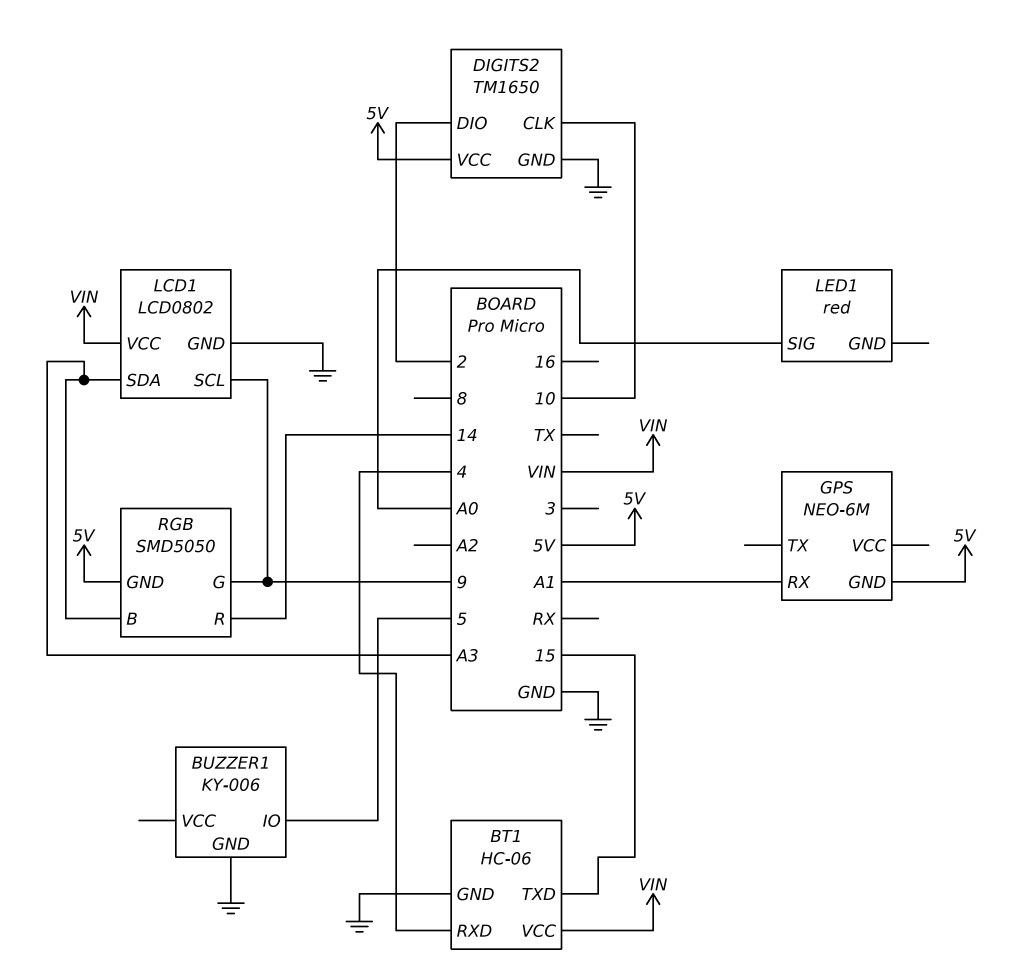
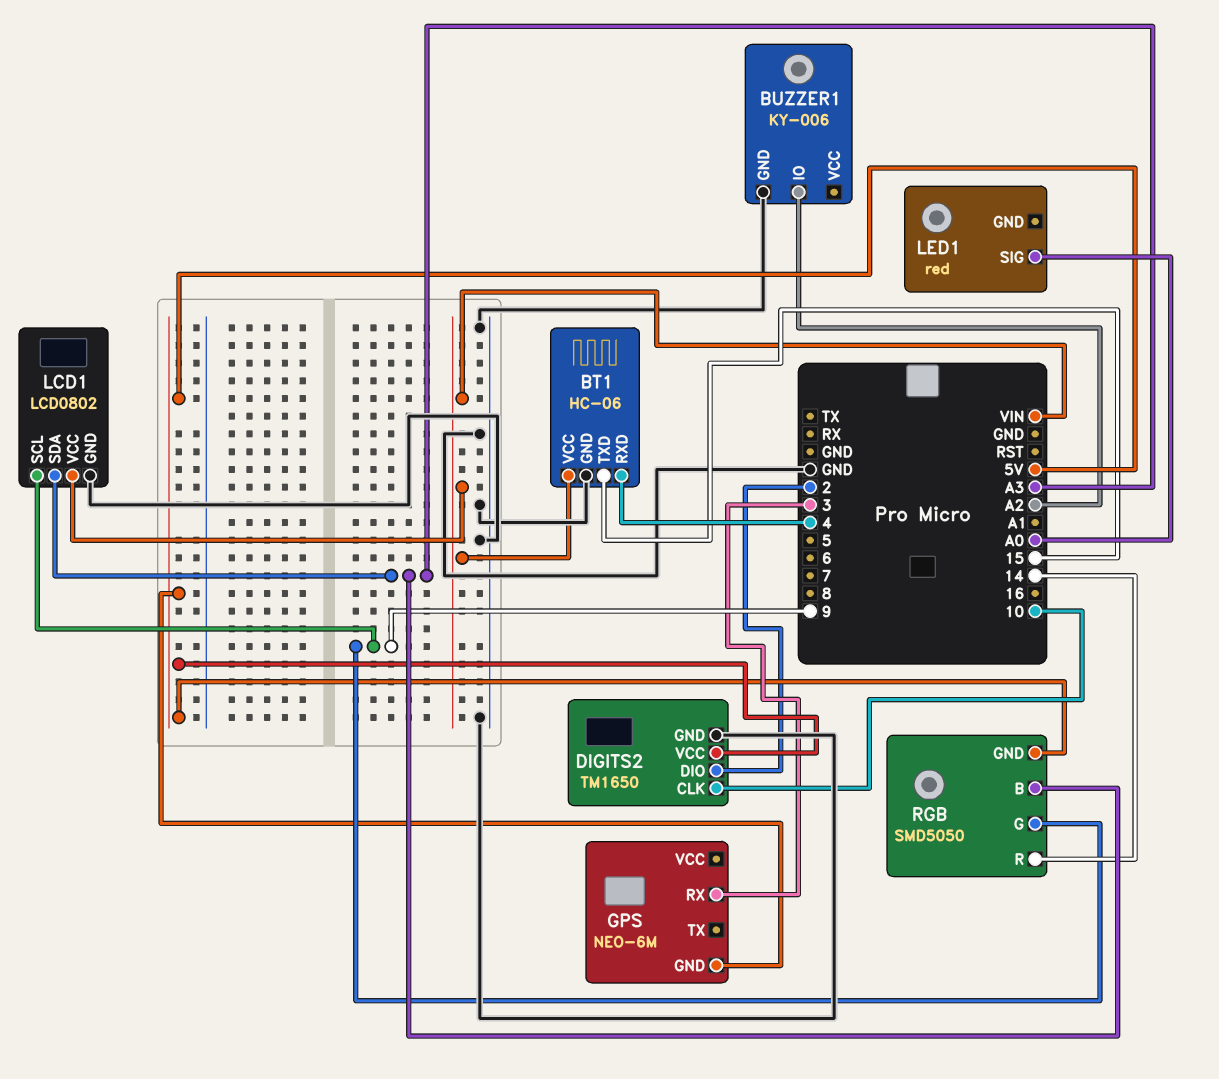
BUZZER1 pin IO: 5 -> A2
GPS pin RX: A1 -> 3

